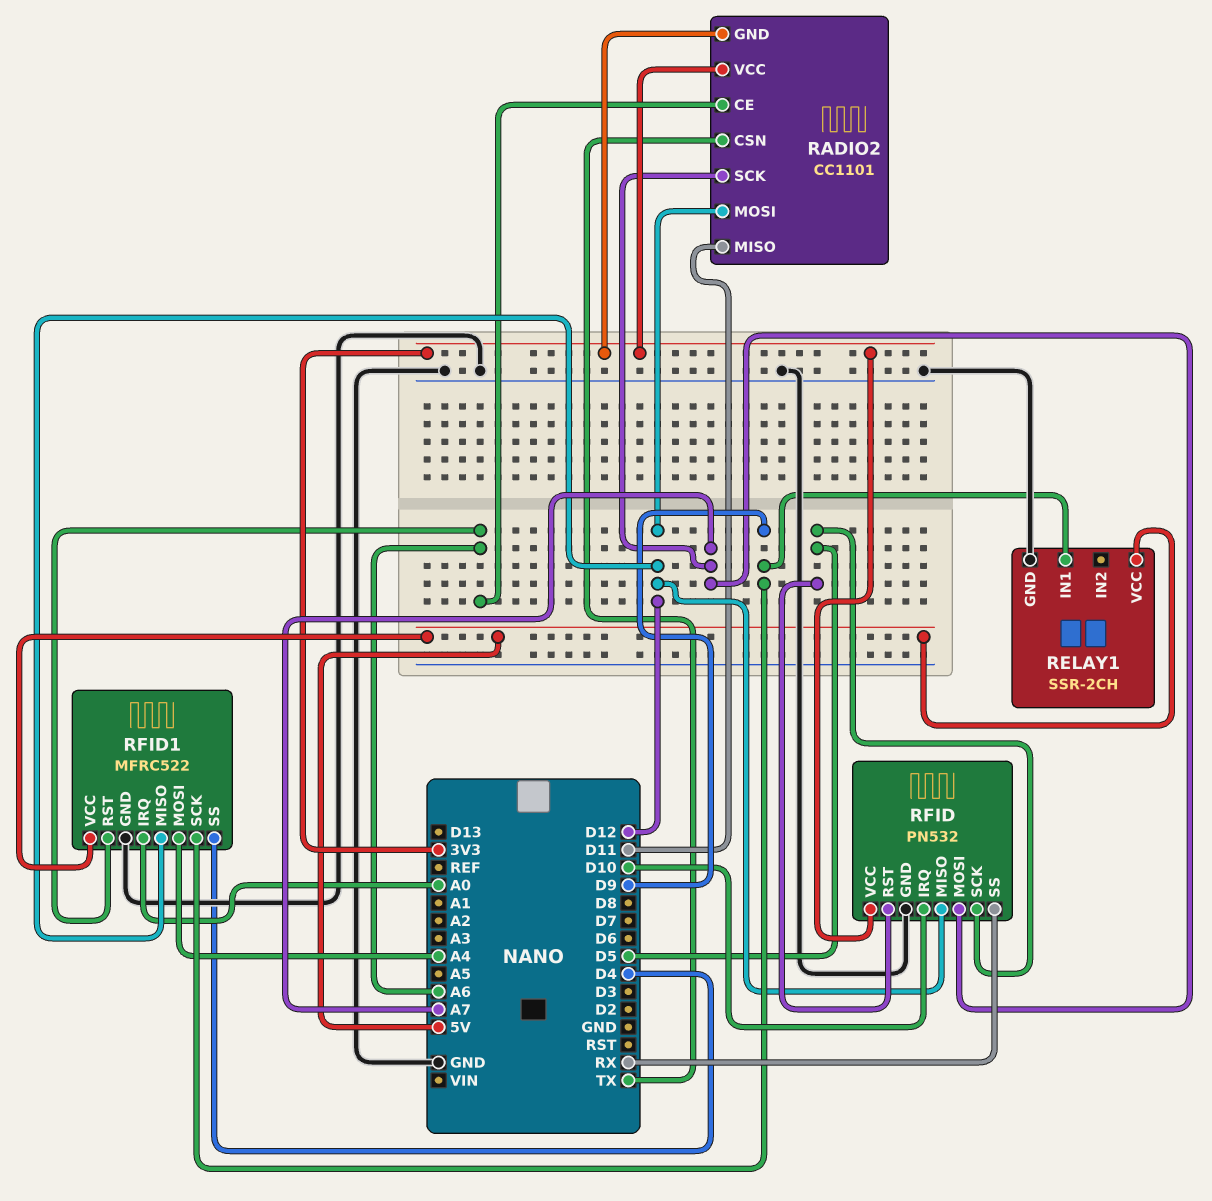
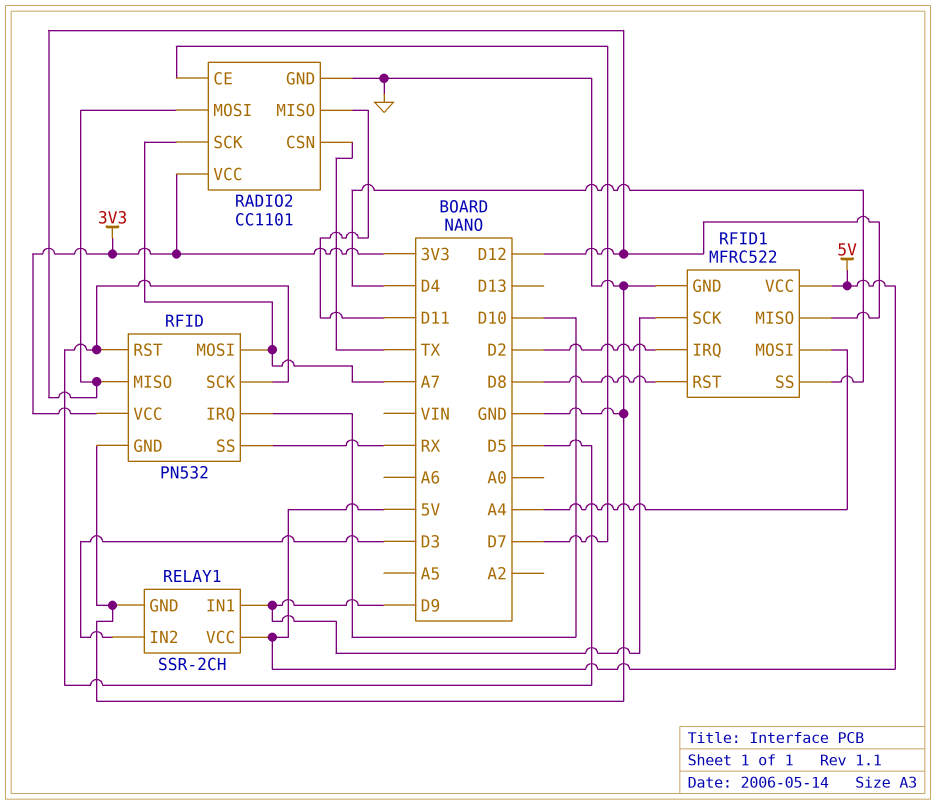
RADIO2 pin CE: A6 -> D7
RADIO2 pin GND: 3V3 -> GND
RELAY1 pin IN2: none -> D3
RFID1 pin IRQ: A0 -> D2
RFID1 pin RST: A6 -> D8

